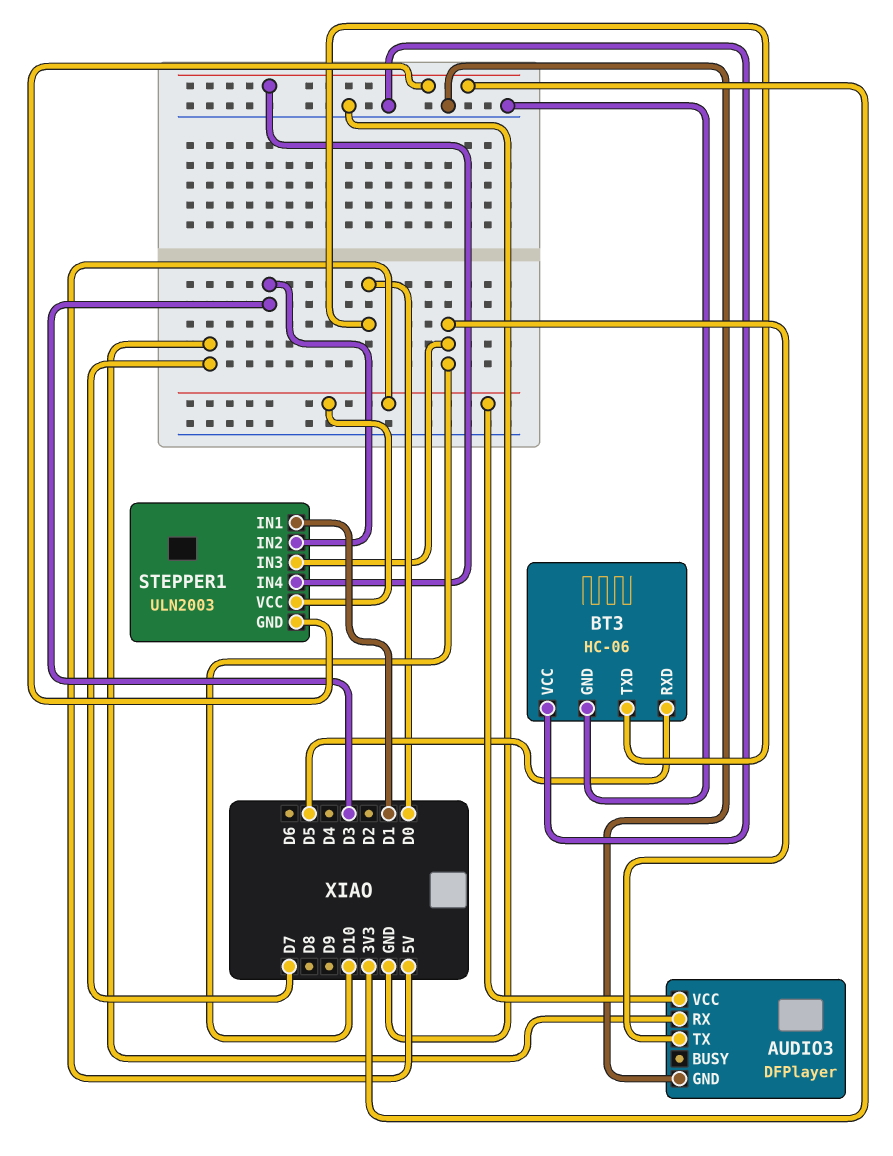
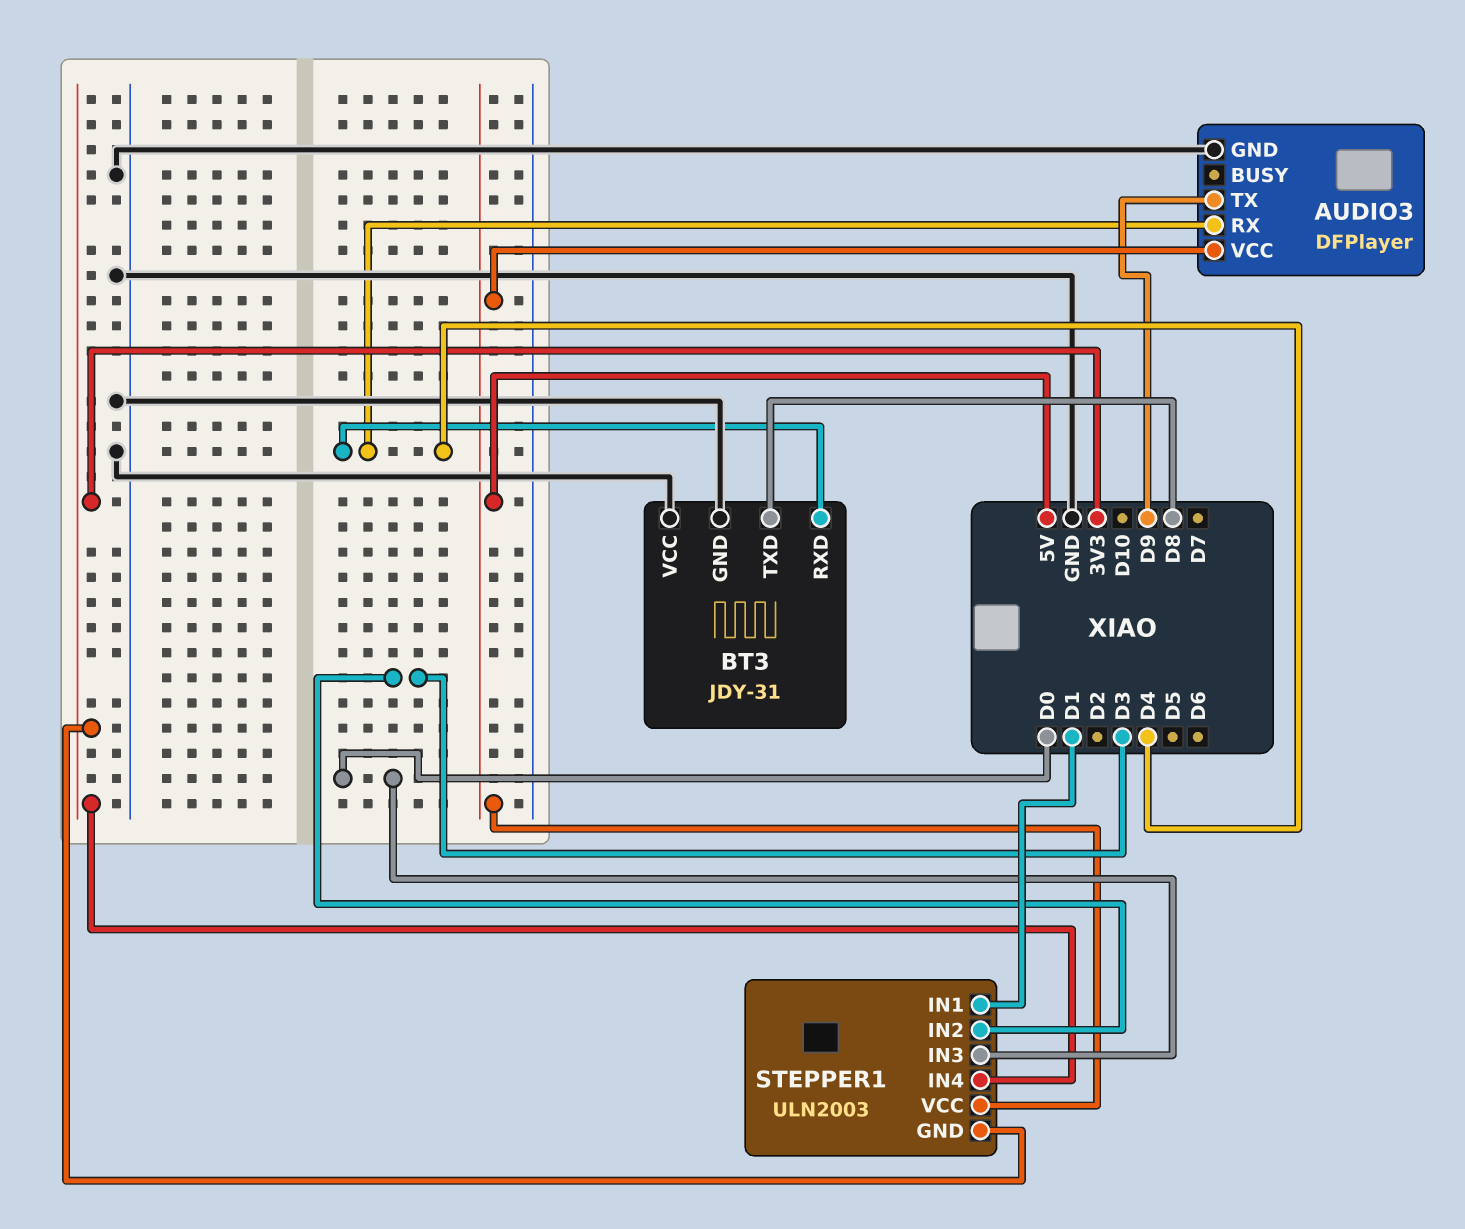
AUDIO3 pin RX: D7 -> D4
AUDIO3 pin TX: D10 -> D9
BT3: HC-06 -> JDY-31
BT3 pin RXD: D5 -> D4
BT3 pin TXD: D0 -> D8
STEPPER1 pin IN3: D10 -> D0

